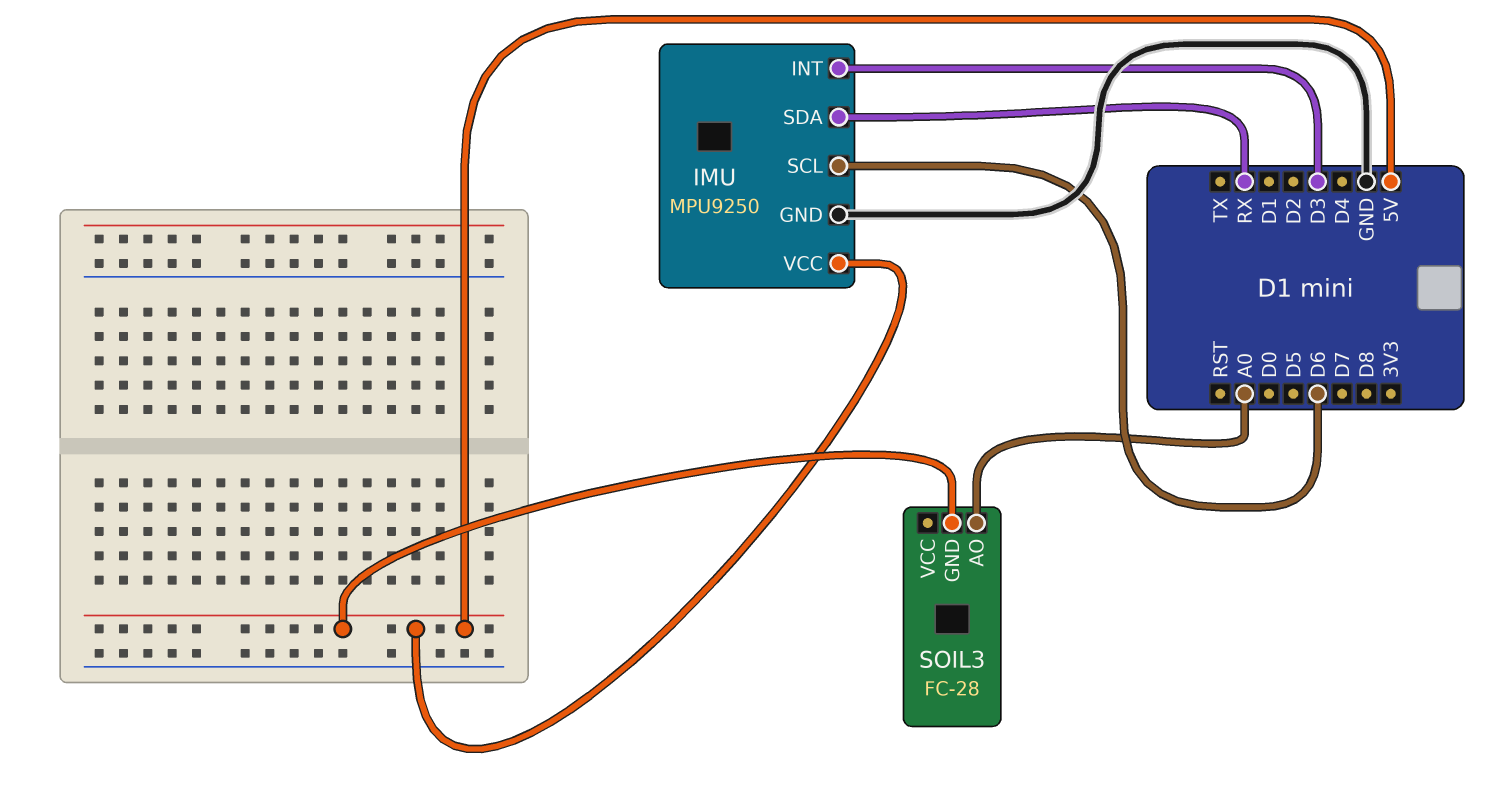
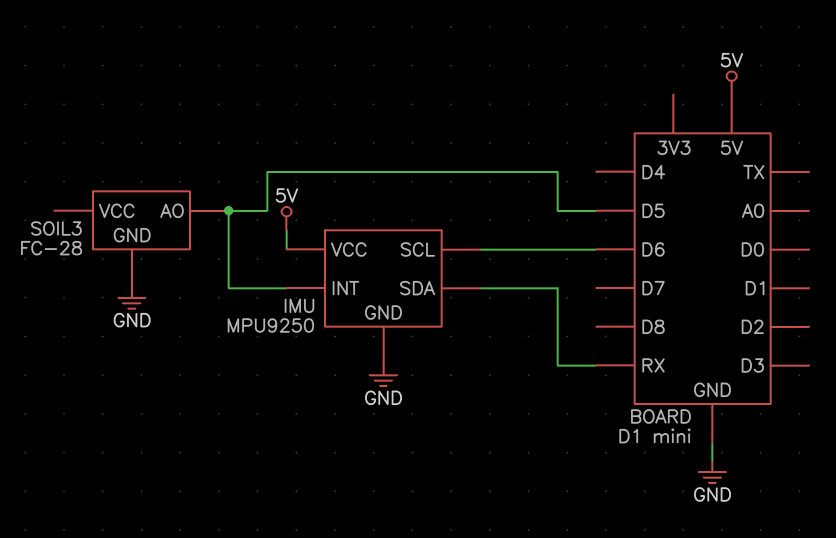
IMU pin INT: D3 -> D5
SOIL3 pin AO: A0 -> D5
SOIL3 pin GND: 5V -> GND

